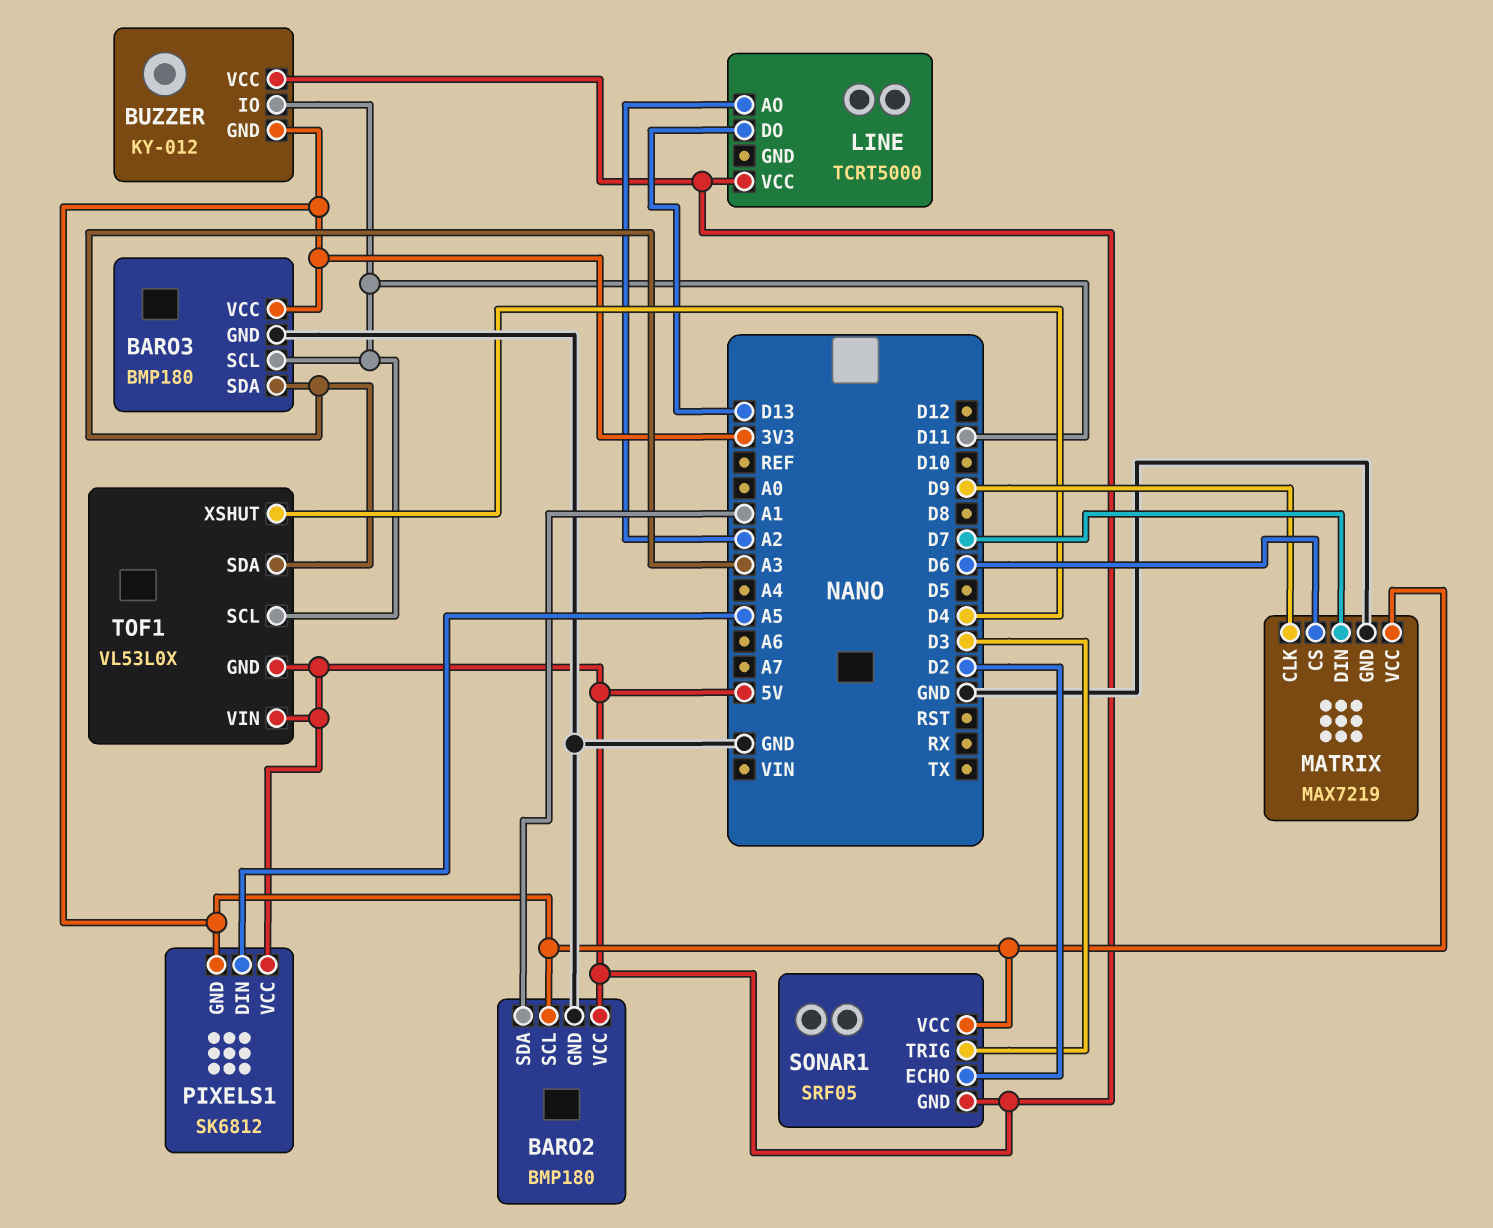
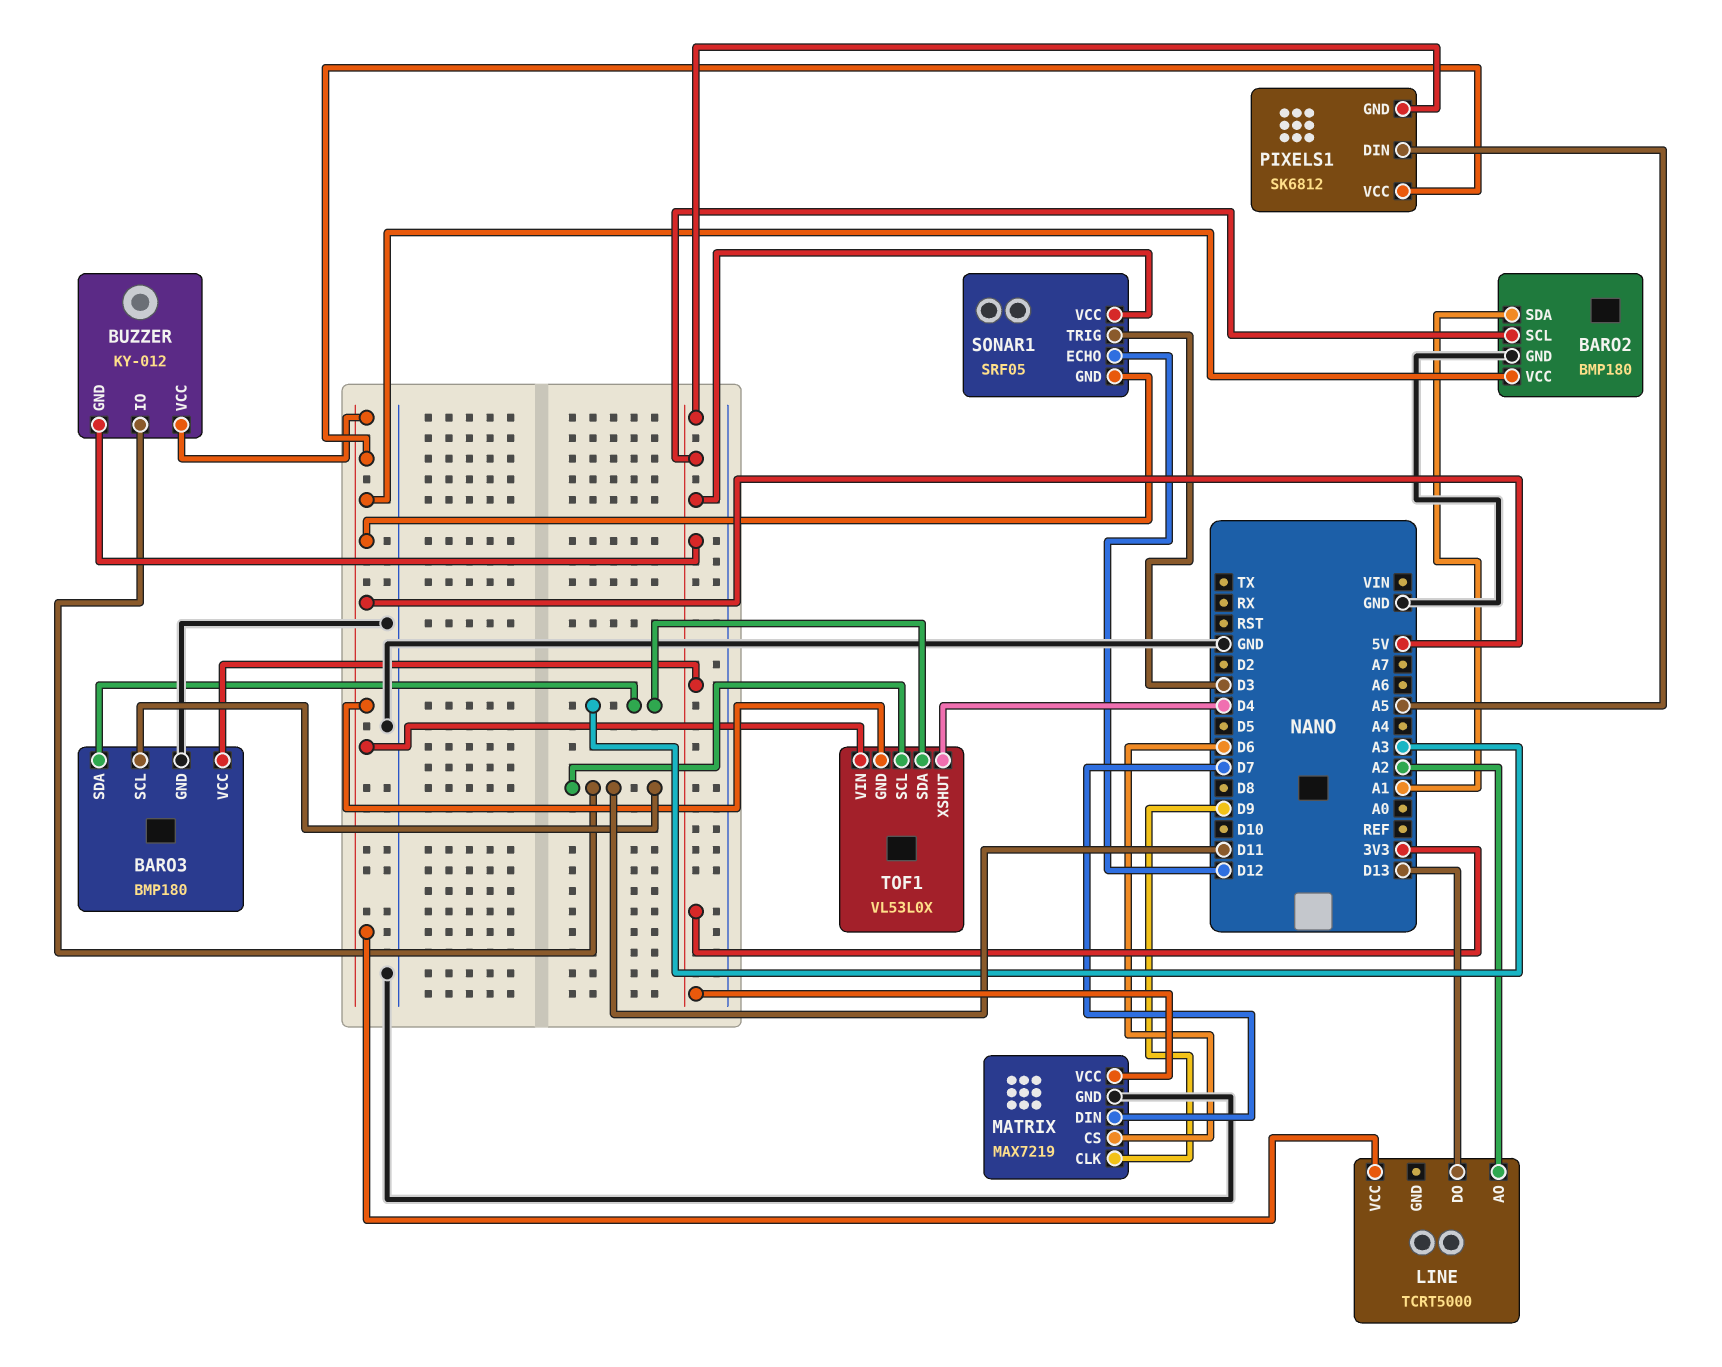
SONAR1 pin ECHO: D2 -> D12

